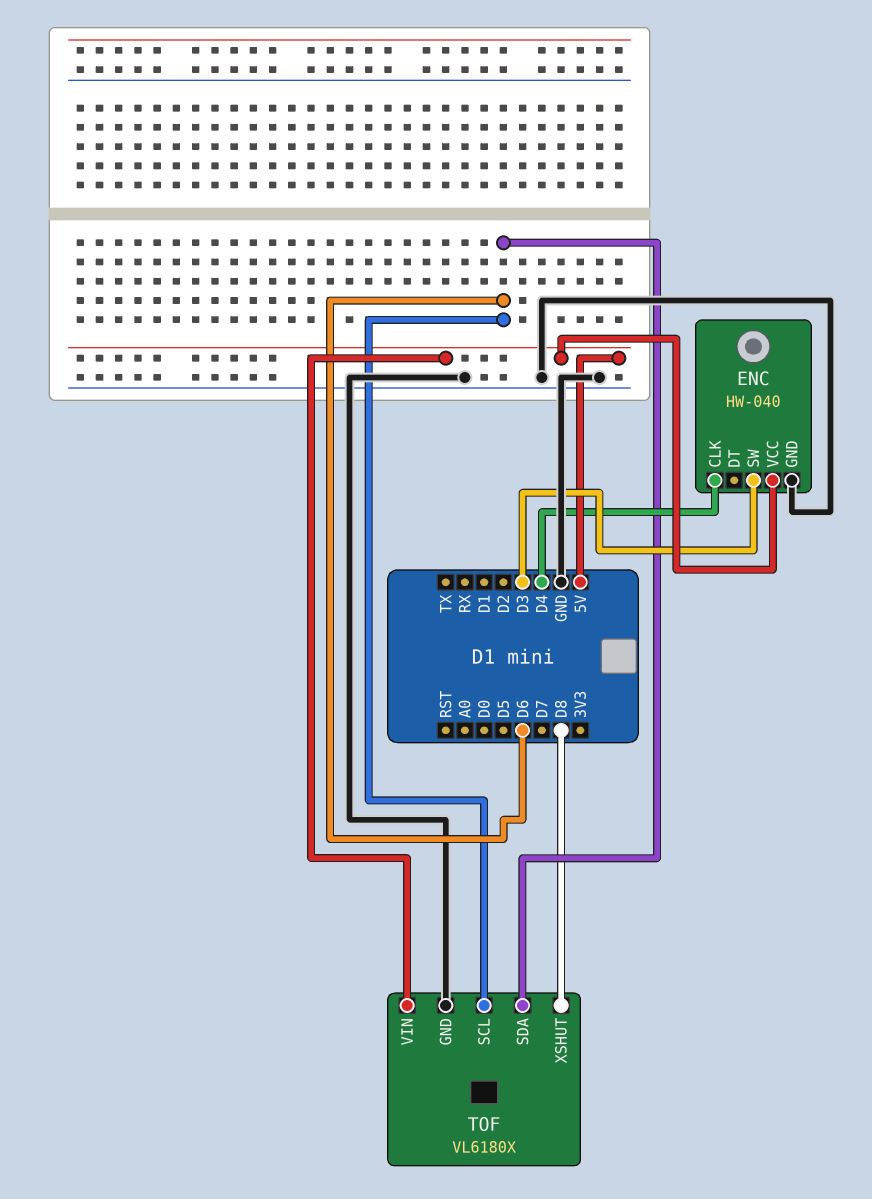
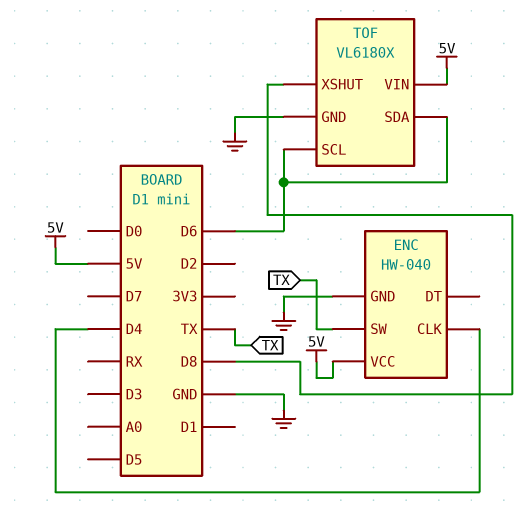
ENC pin SW: D3 -> TX

